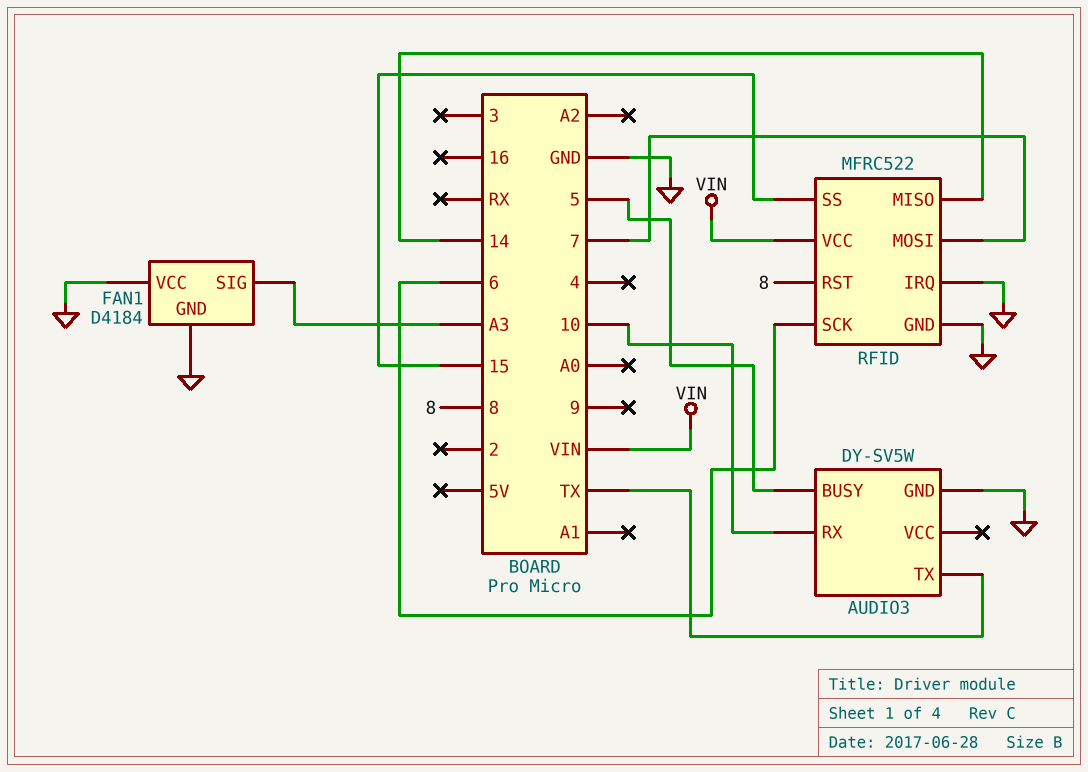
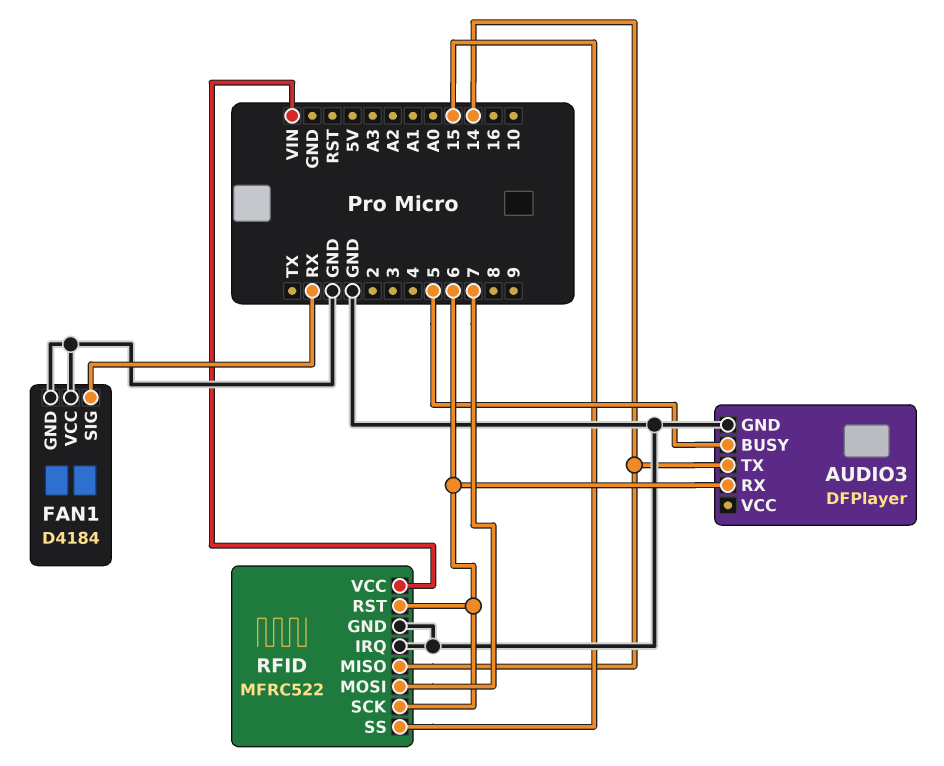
AUDIO3: DY-SV5W -> DFPlayer
AUDIO3 pin RX: 10 -> 6
AUDIO3 pin TX: TX -> 14
FAN1 pin SIG: A3 -> RX
RFID pin RST: 8 -> 6

